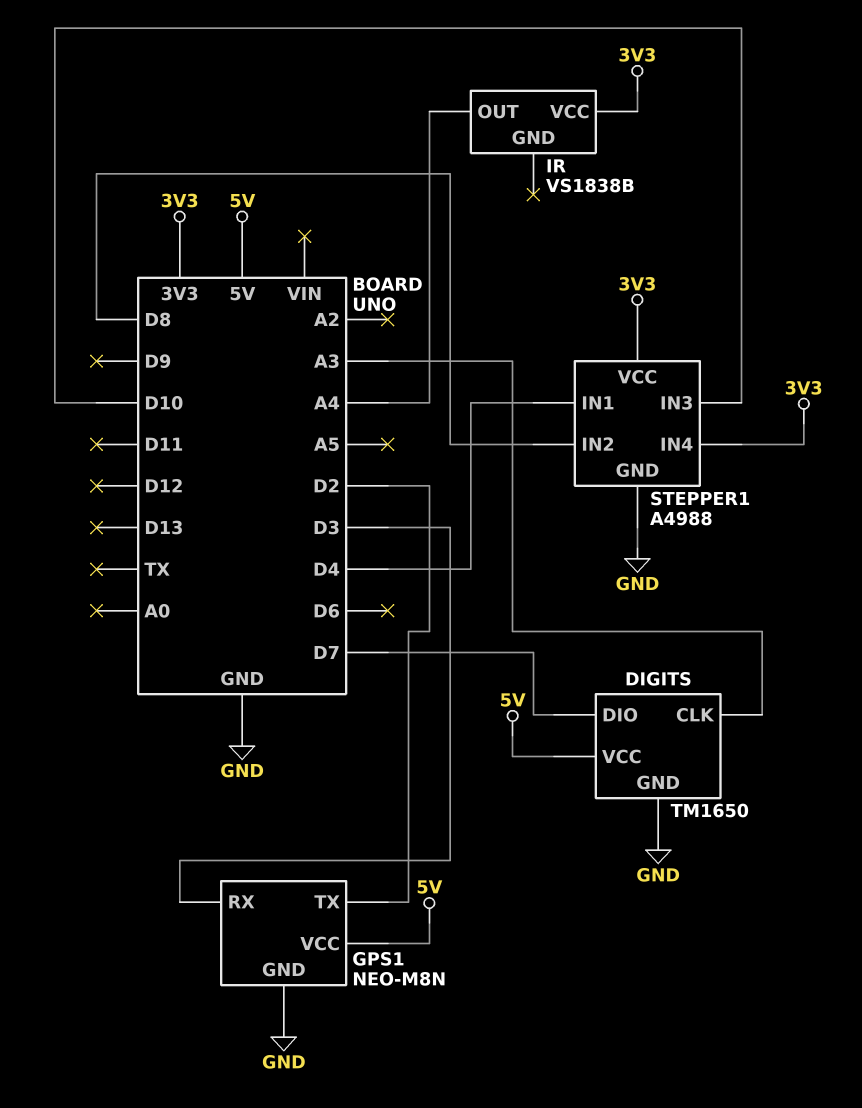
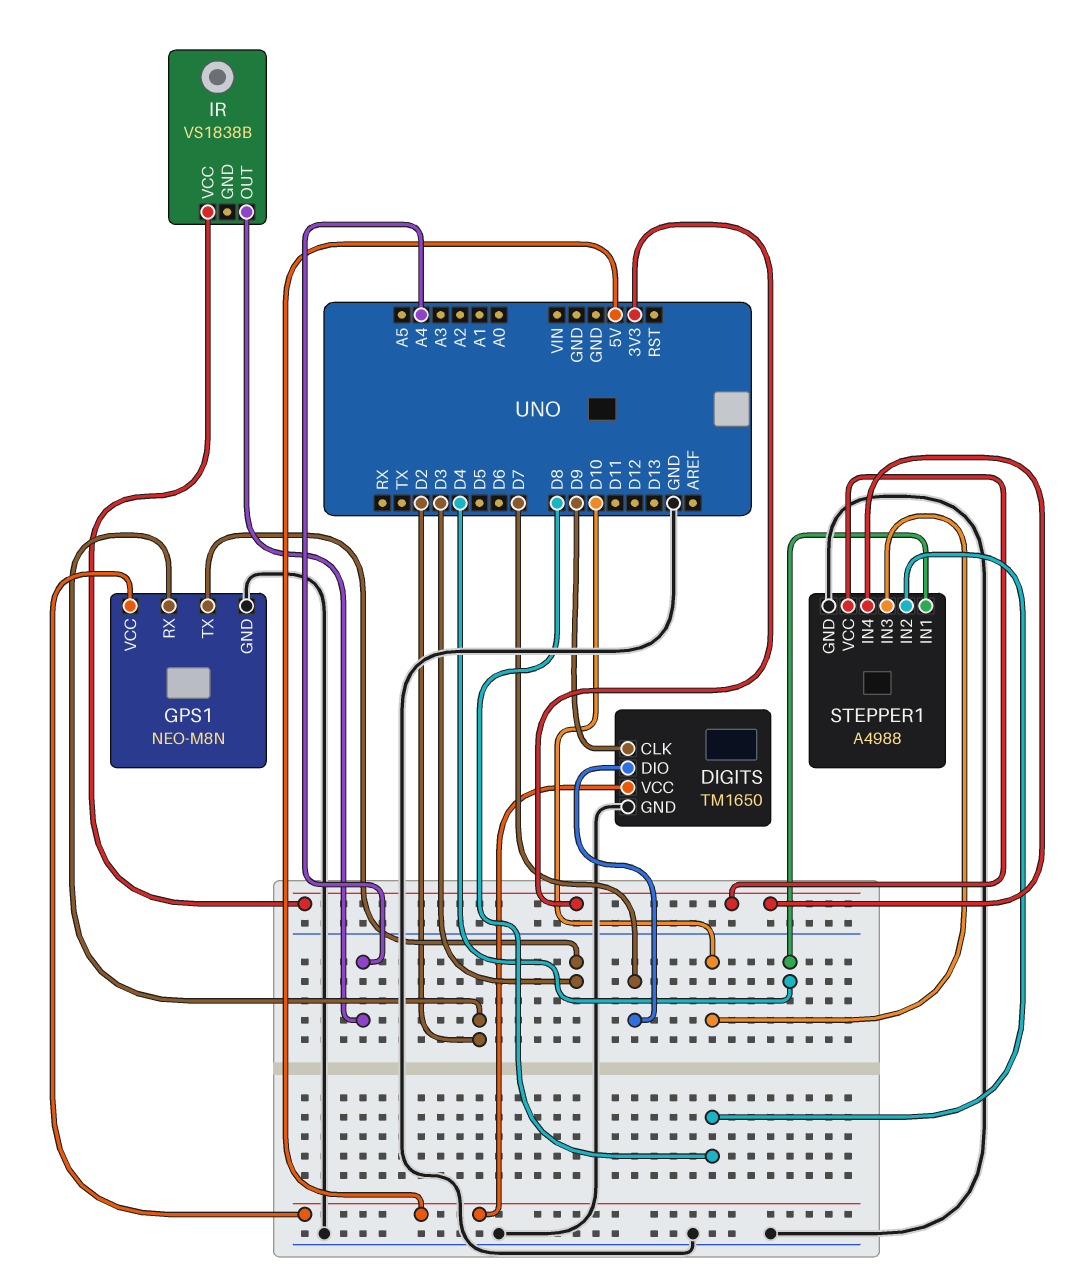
DIGITS pin CLK: A3 -> D9
GPS1 pin RX: D3 -> D2
GPS1 pin TX: D2 -> D3

